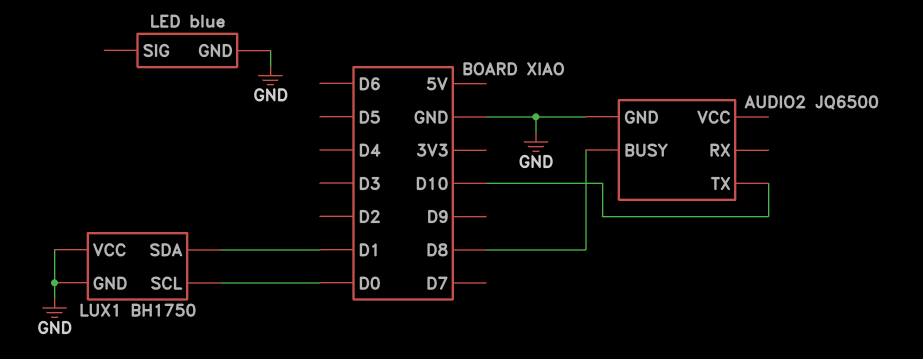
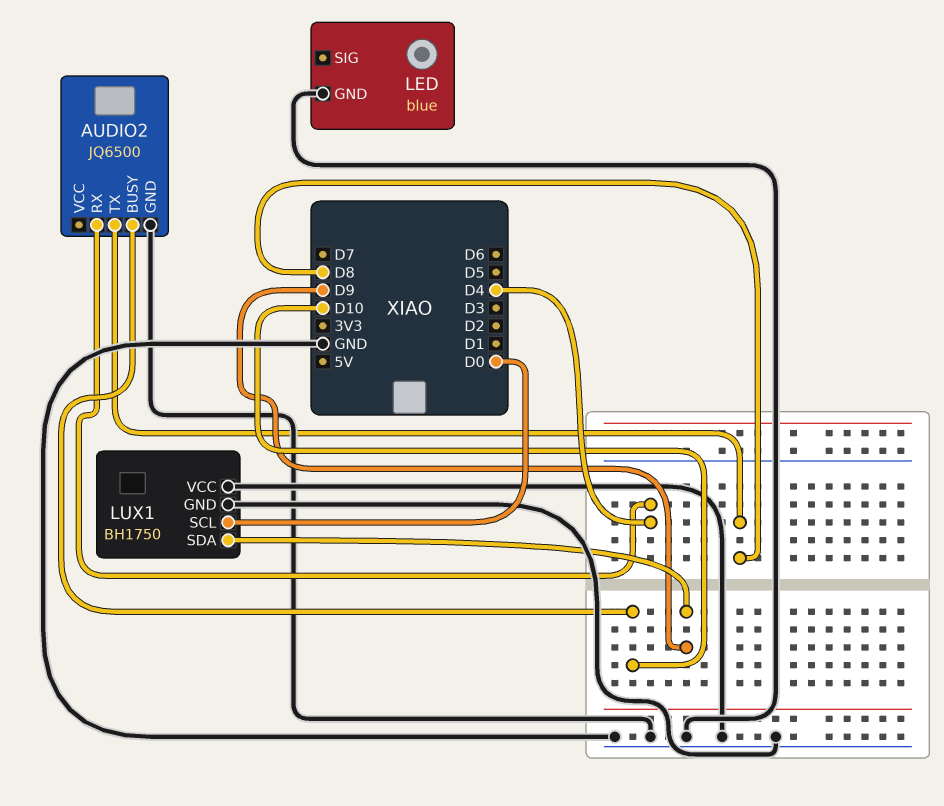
AUDIO2 pin BUSY: D8 -> D10
AUDIO2 pin RX: none -> D4
AUDIO2 pin TX: D10 -> D8
LUX1 pin SDA: D1 -> D9

